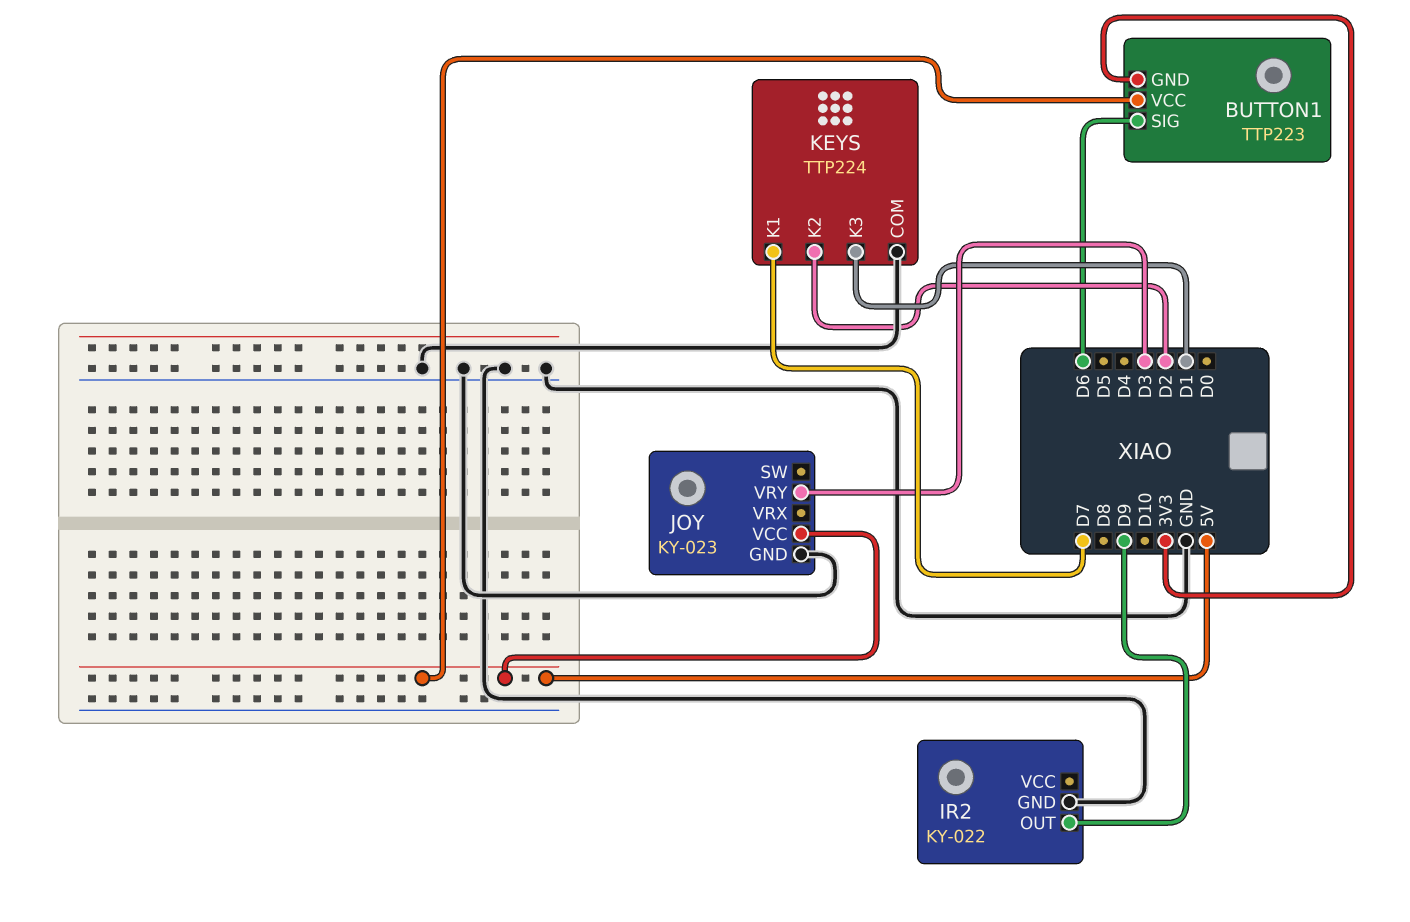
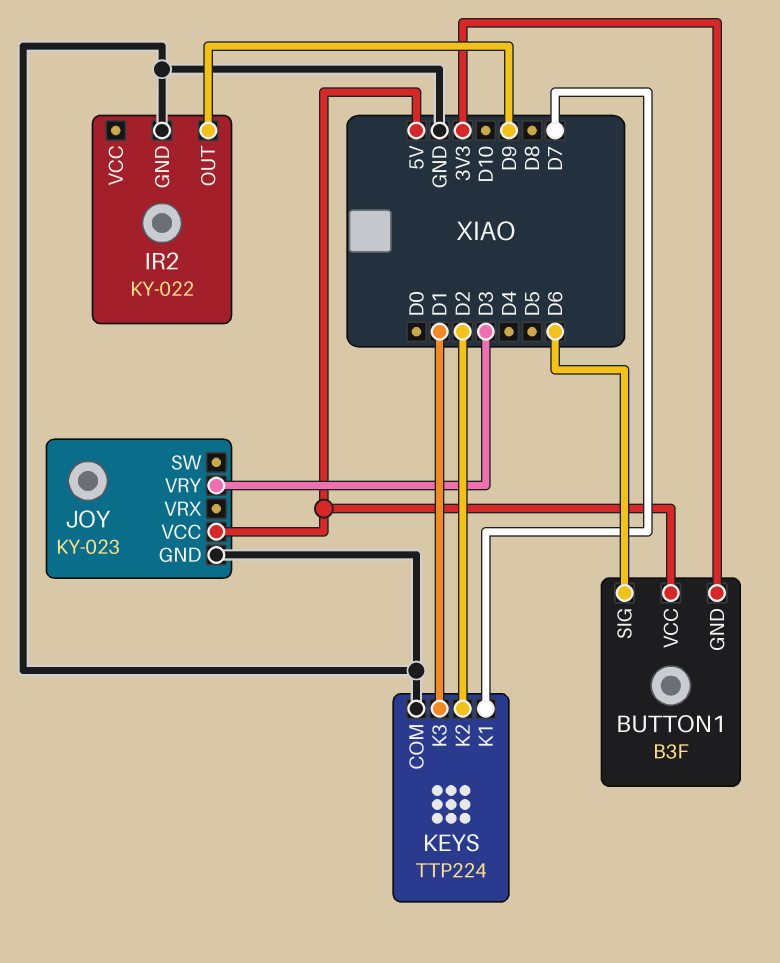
BUTTON1: TTP223 -> B3F

